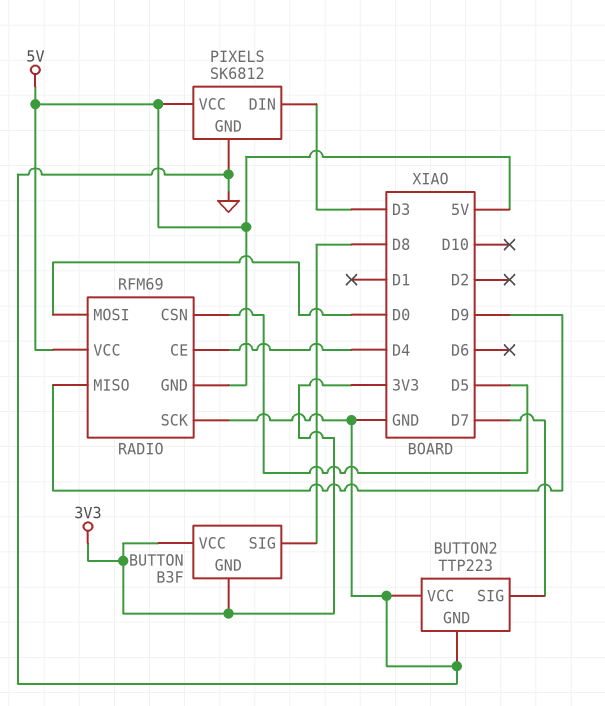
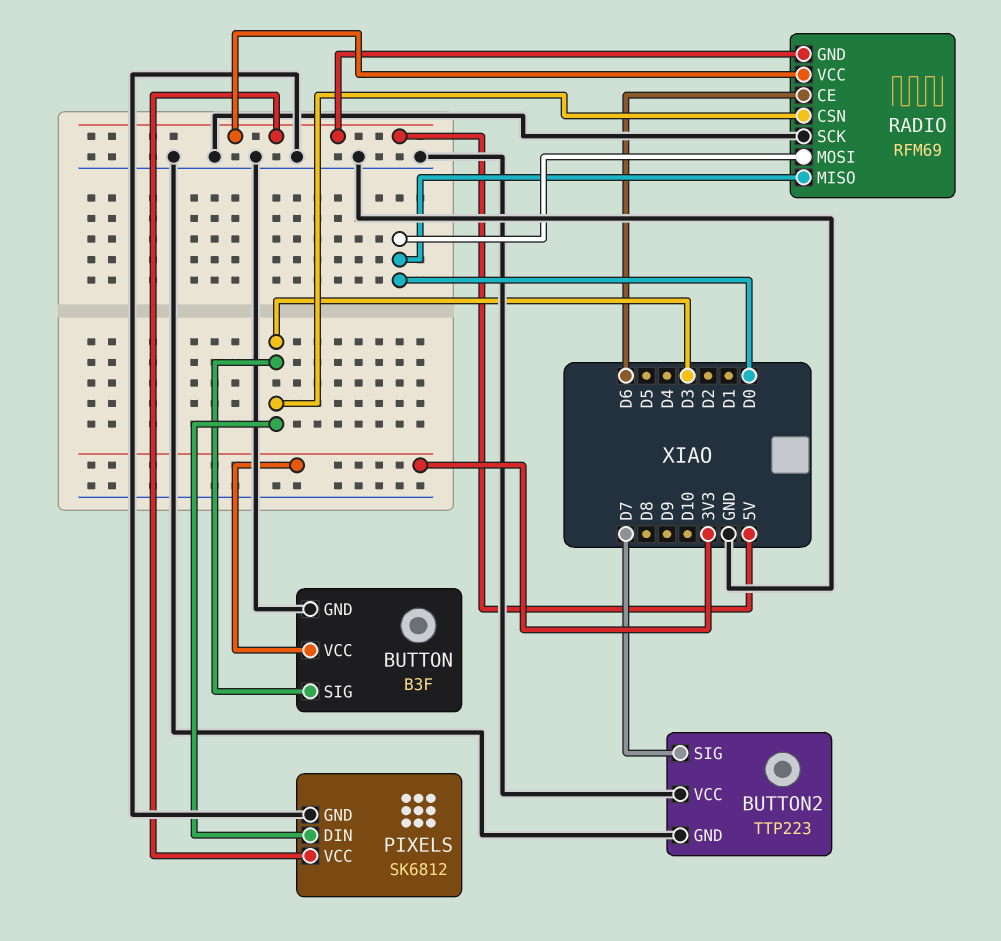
BUTTON pin GND: 3V3 -> GND
BUTTON pin SIG: D8 -> D3
RADIO pin CE: D4 -> D6
RADIO pin CSN: D5 -> D3
RADIO pin MISO: D9 -> D0

